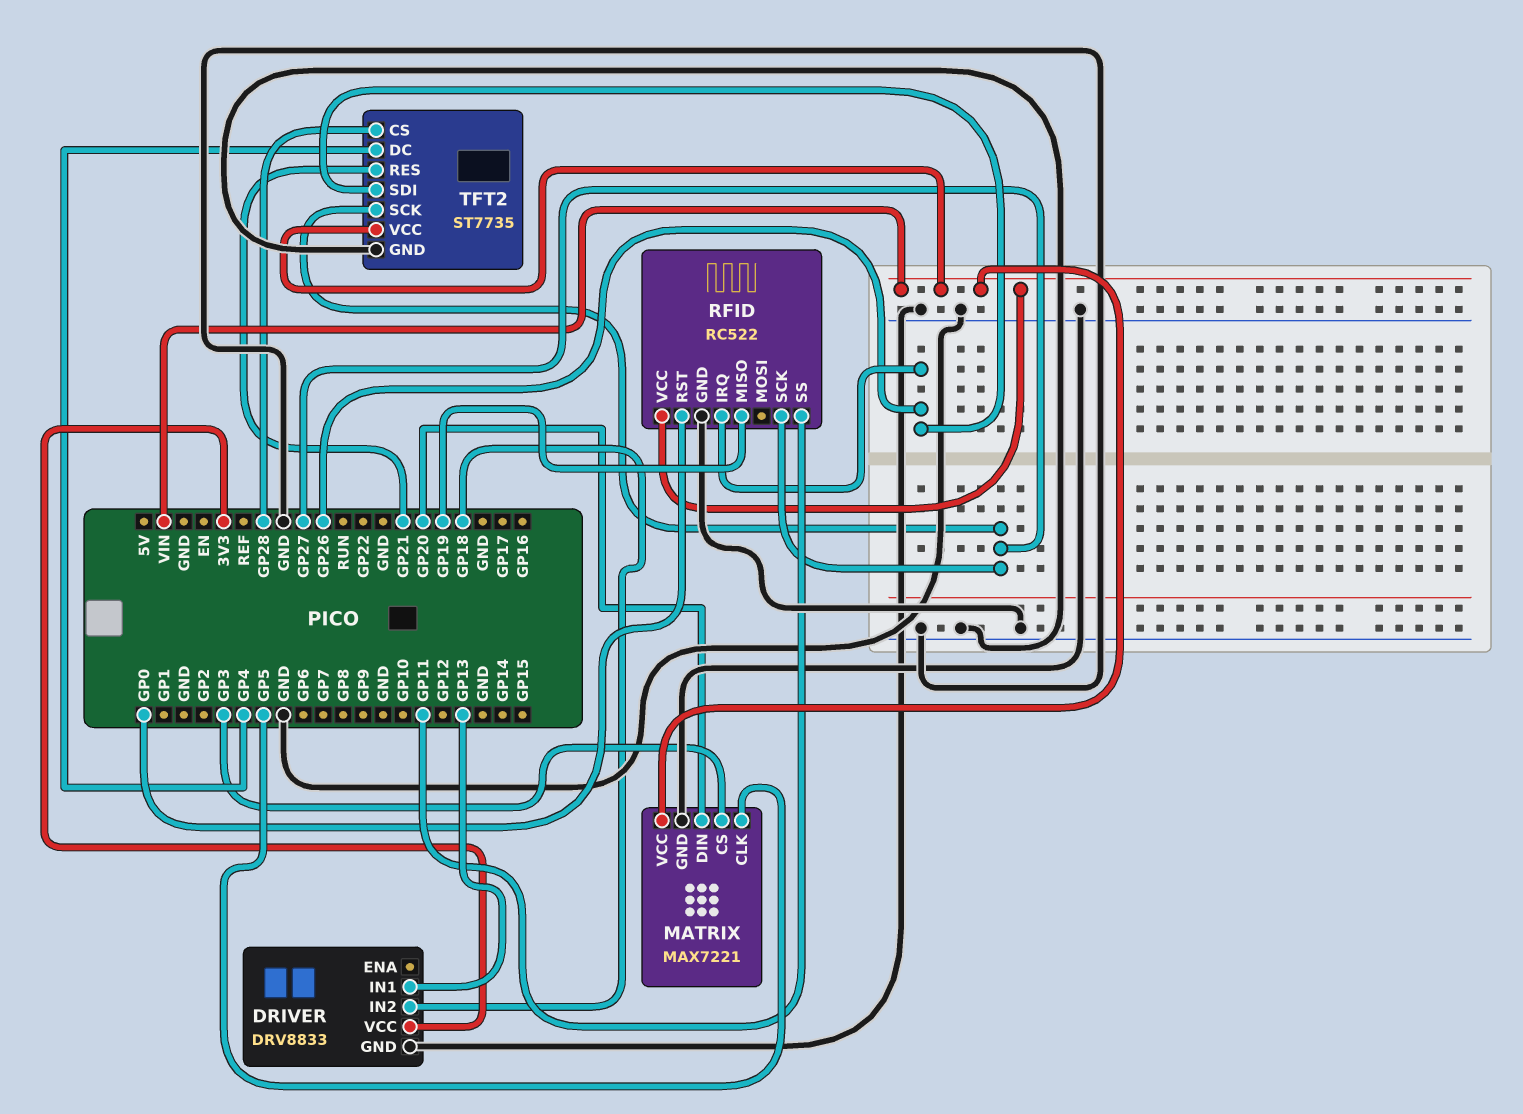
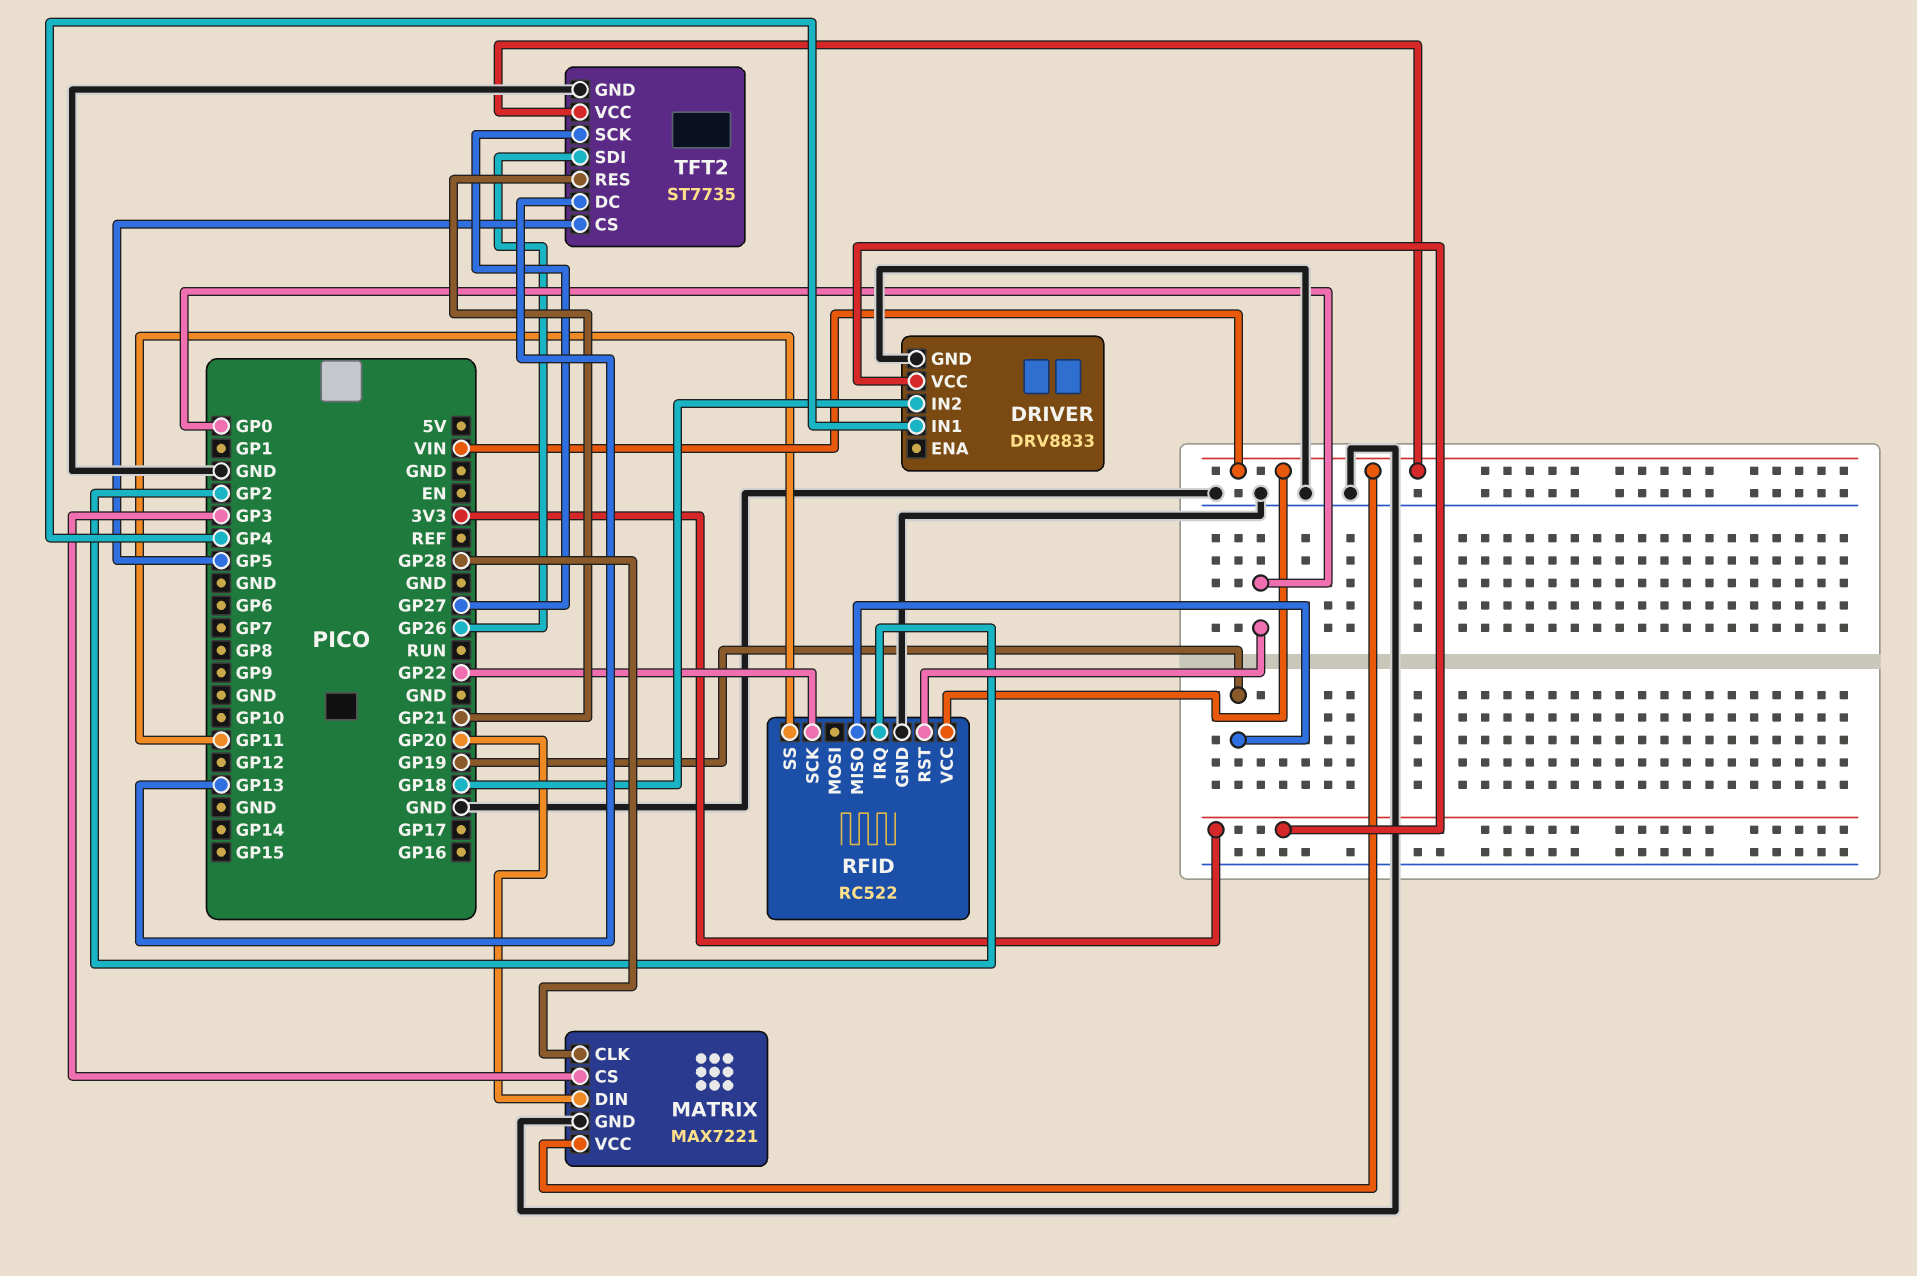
DRIVER pin IN1: GP13 -> GP4
MATRIX pin CLK: GP5 -> GP28
RFID pin IRQ: GP26 -> GP2
RFID pin SCK: GP27 -> GP22
TFT2 pin CS: GP28 -> GP5
TFT2 pin DC: GP4 -> GP13

